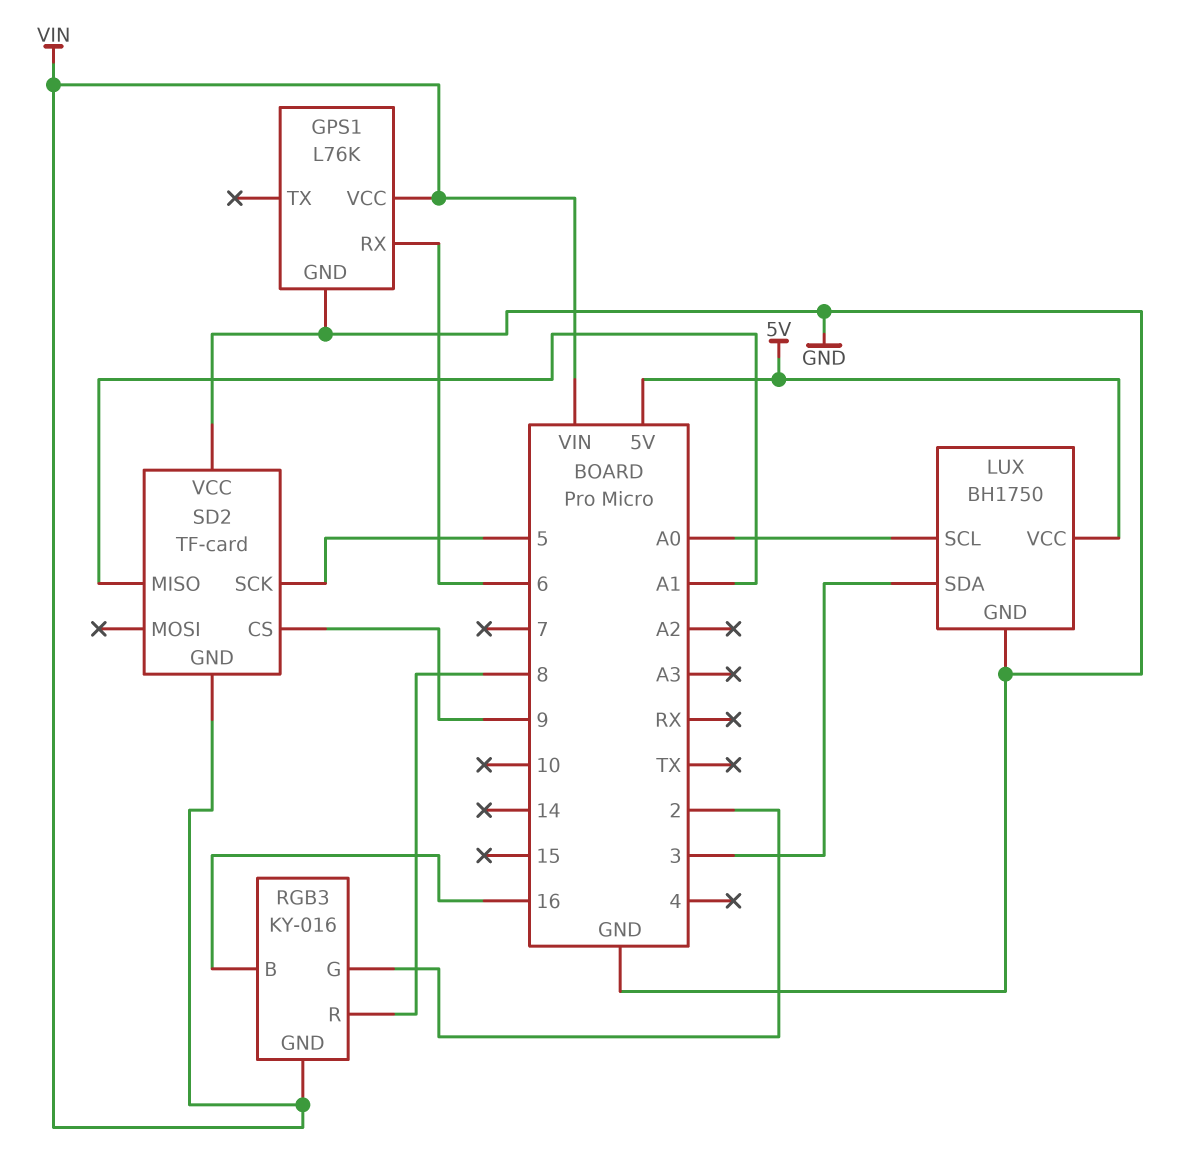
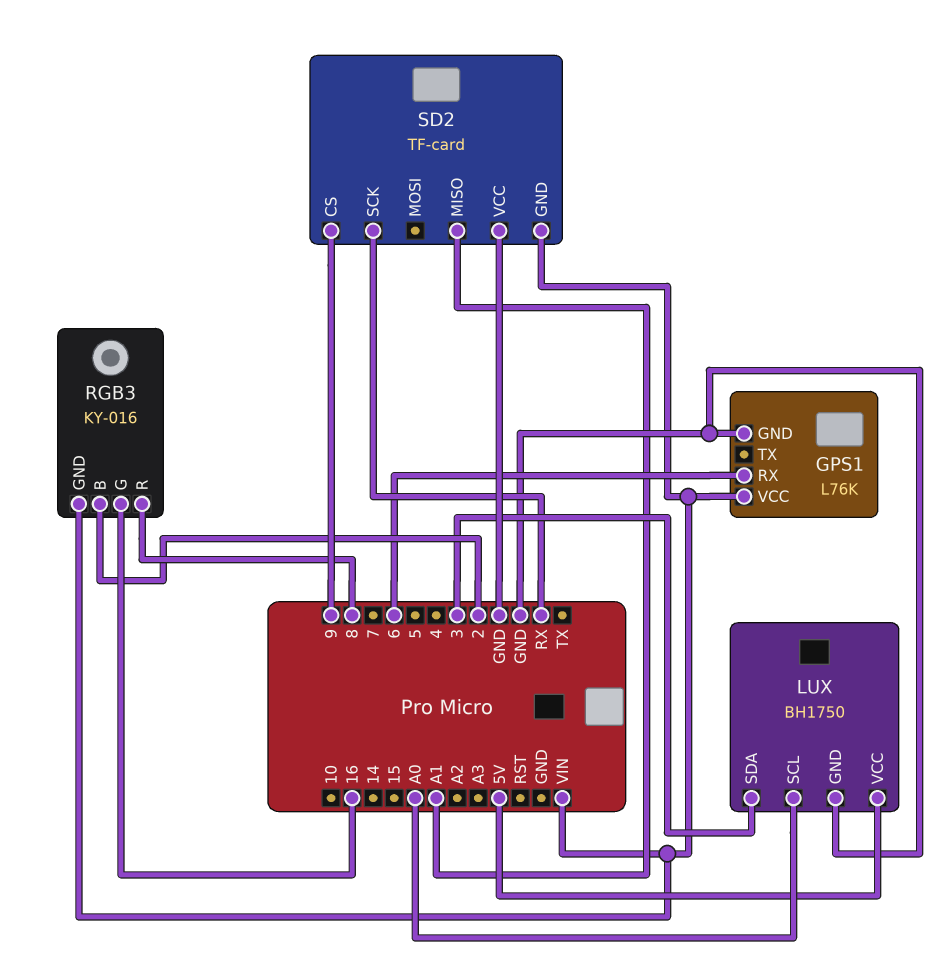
RGB3 pin B: 16 -> 2
RGB3 pin G: 2 -> 16
SD2 pin SCK: 5 -> RX

